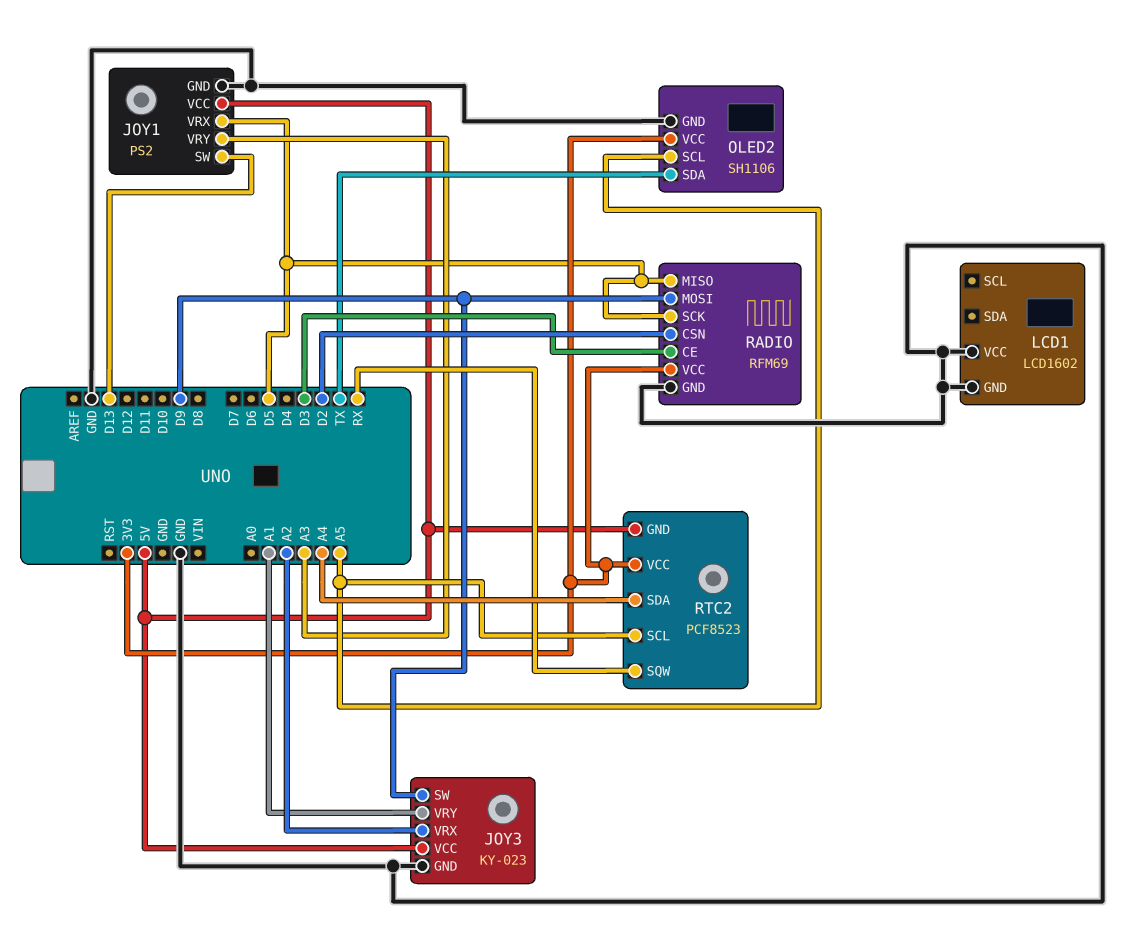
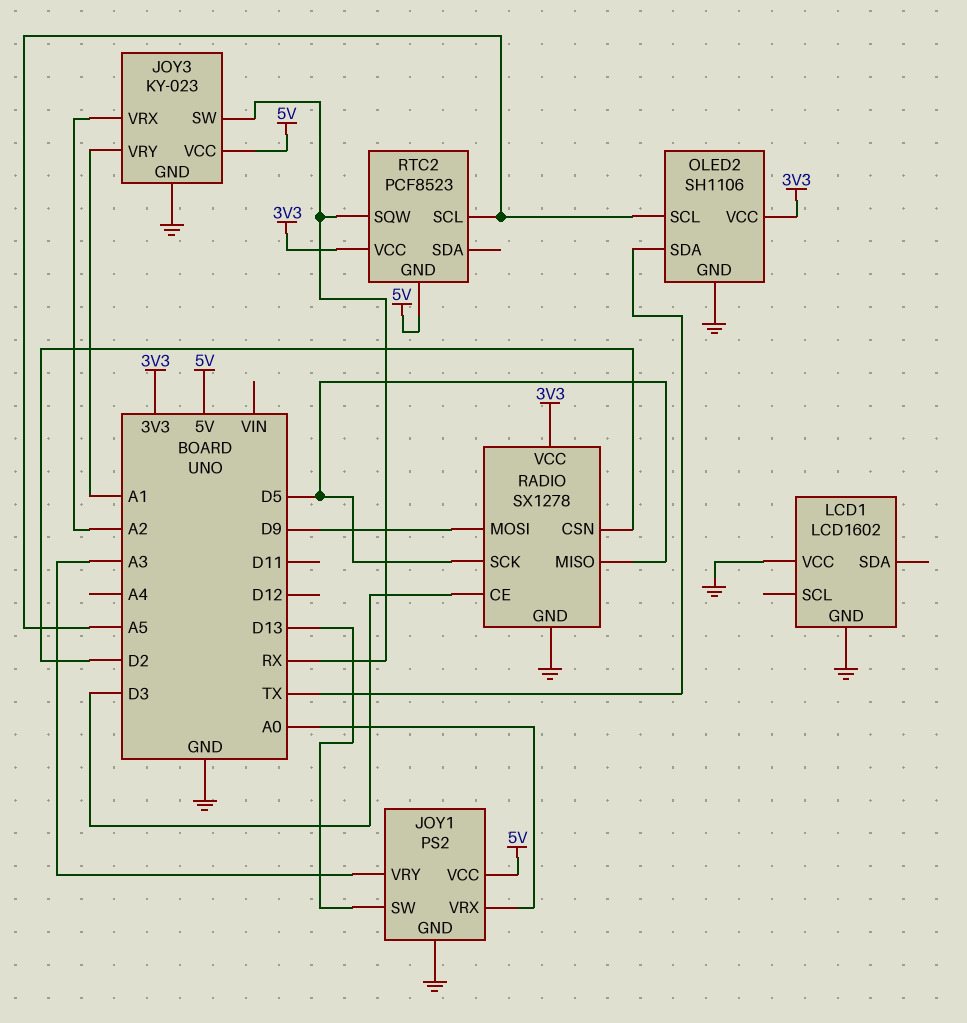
JOY1 pin VRX: D5 -> A0
JOY3 pin SW: D9 -> RX
RADIO: RFM69 -> SX1278
RTC2 pin SDA: A4 -> none

